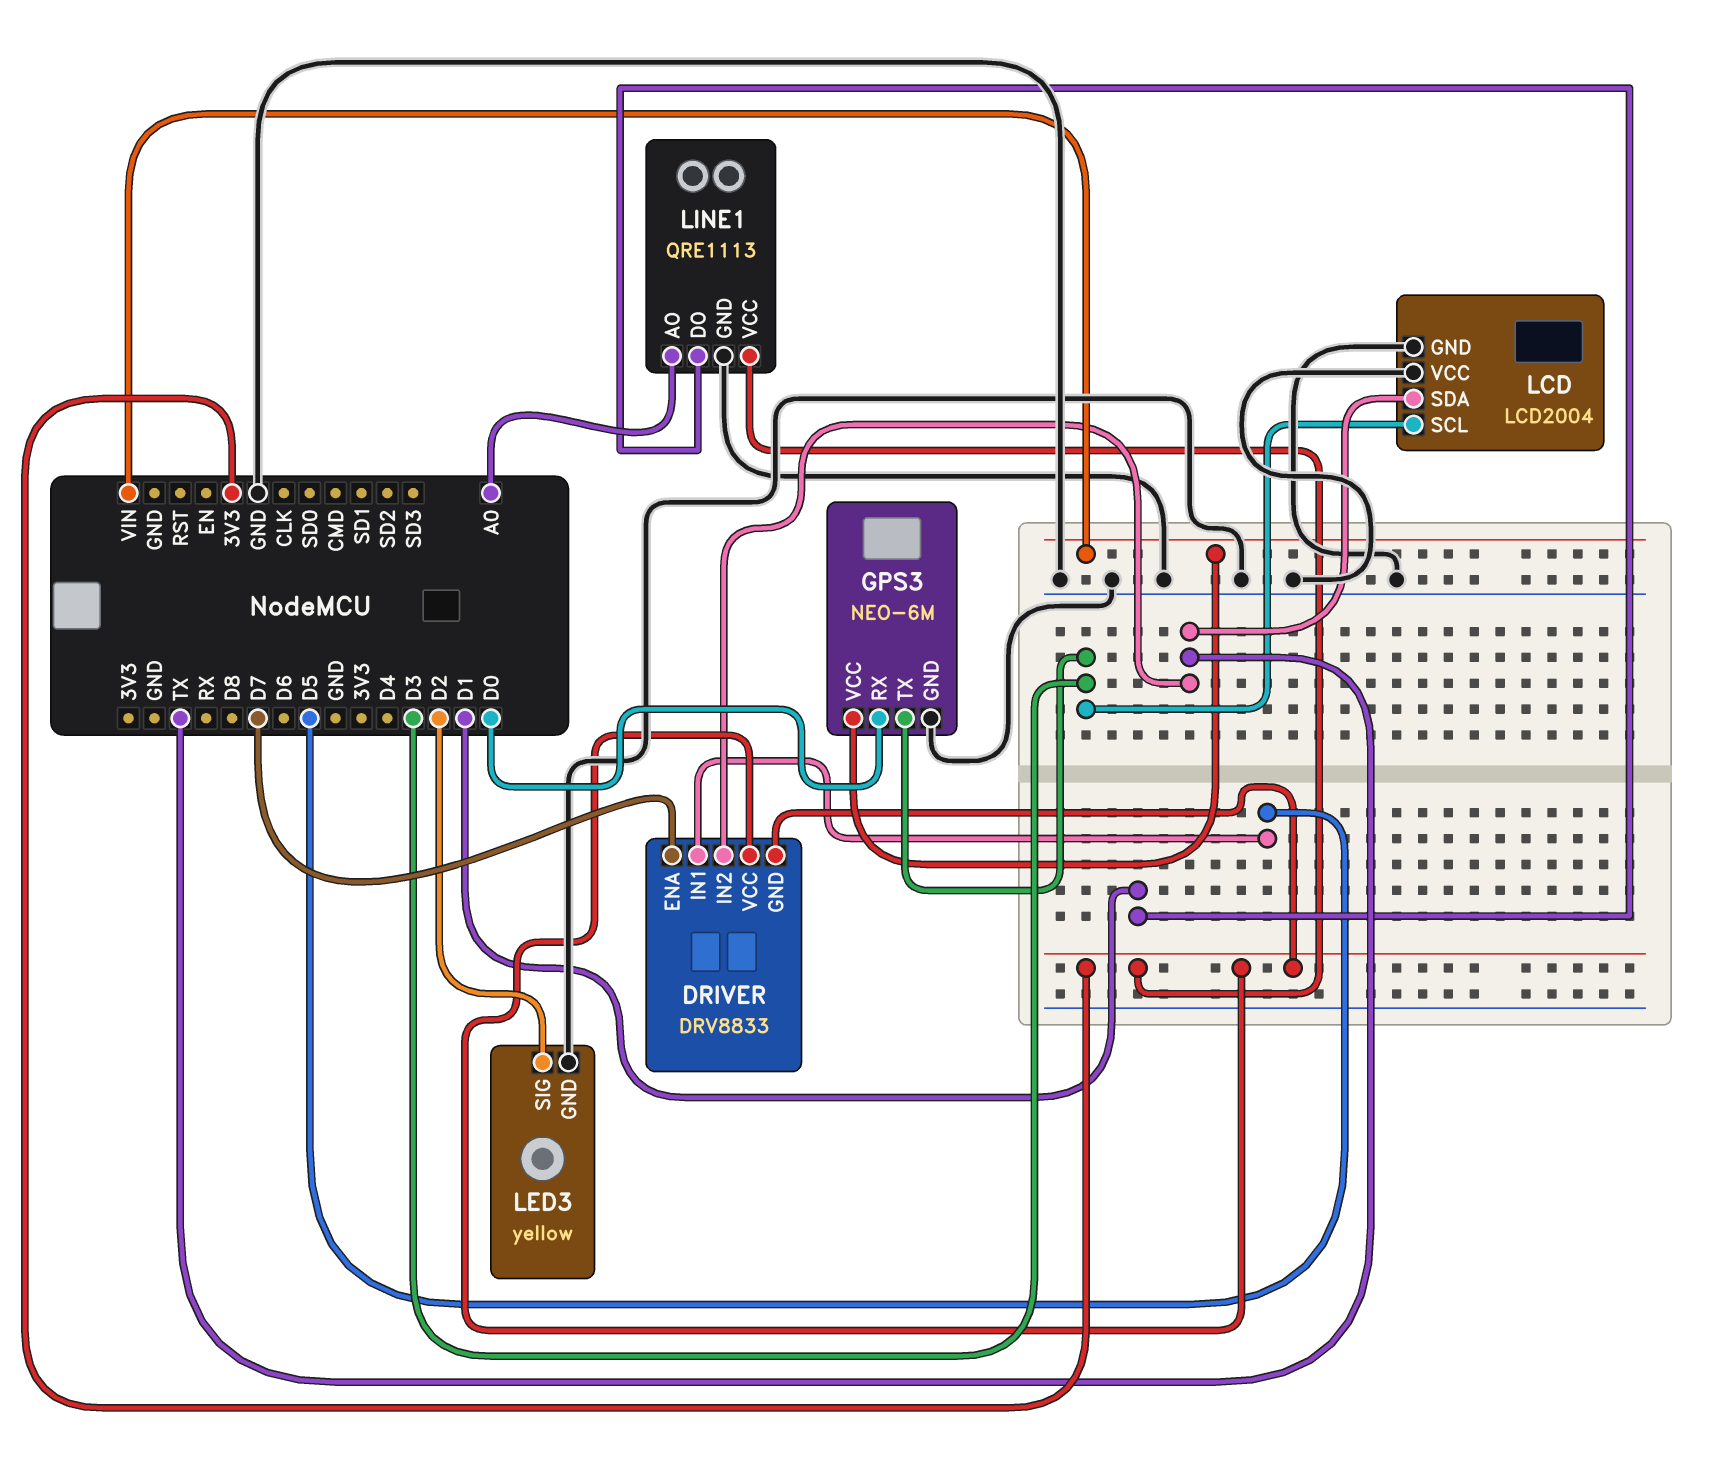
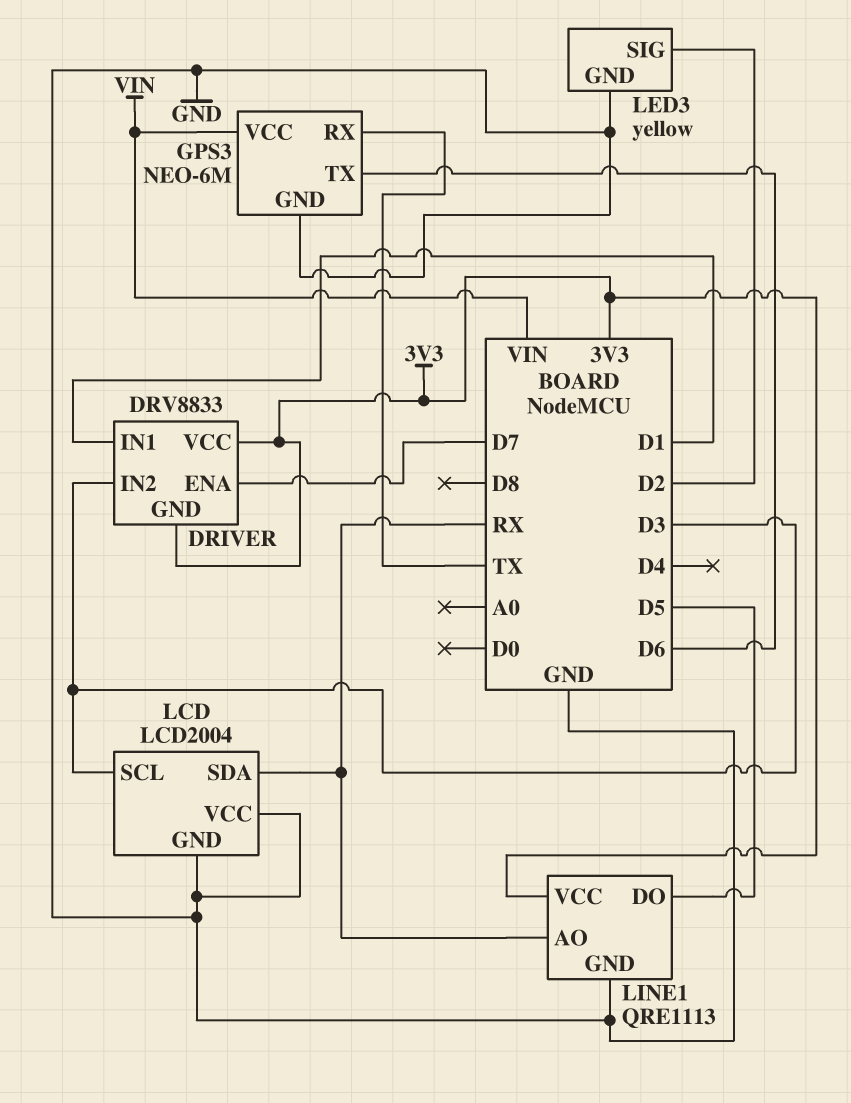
DRIVER pin IN1: D5 -> D1
DRIVER pin IN2: TX -> D3
GPS3 pin RX: D0 -> TX
GPS3 pin TX: D3 -> D6
LCD pin SDA: TX -> RX
LINE1 pin AO: A0 -> RX
LINE1 pin DO: D1 -> D5

